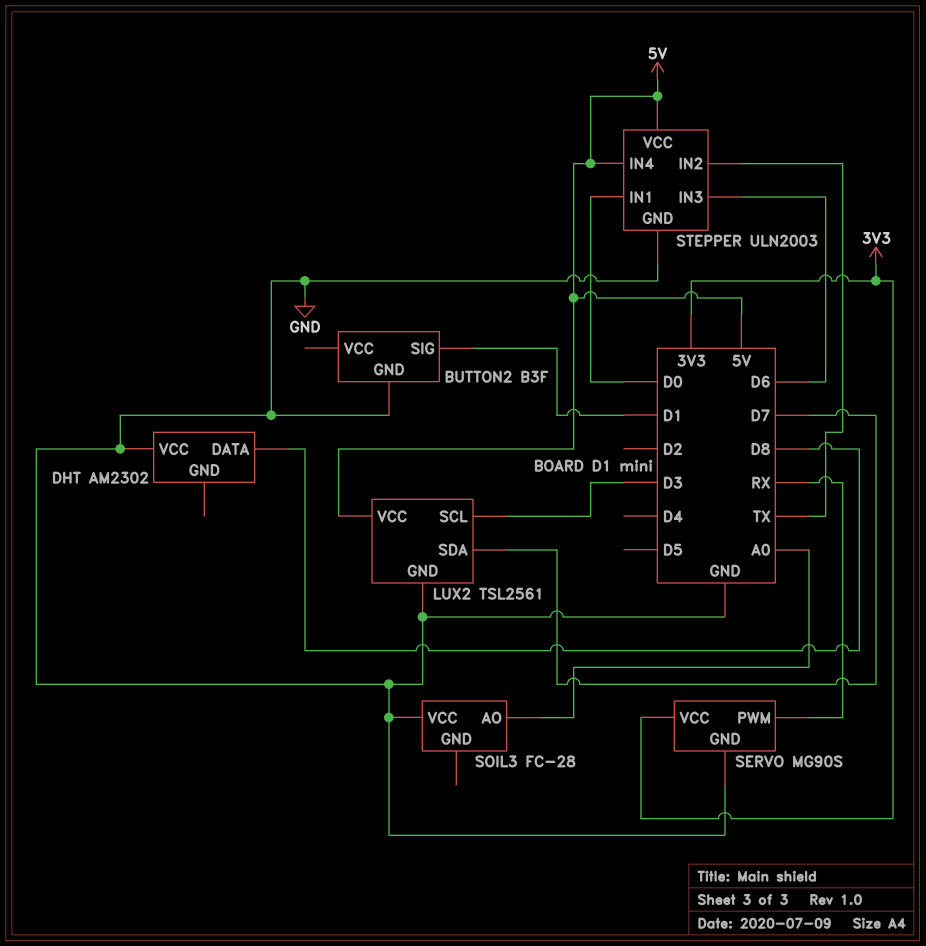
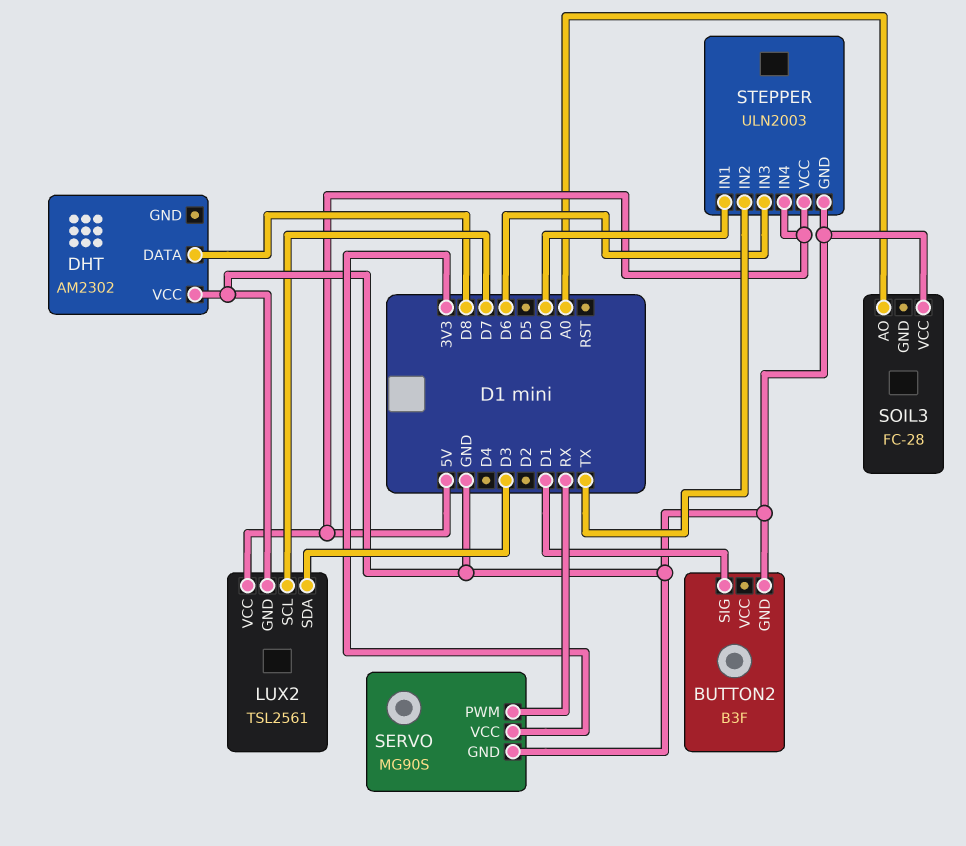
LUX2 pin SCL: D3 -> D7
LUX2 pin SDA: D7 -> D3

